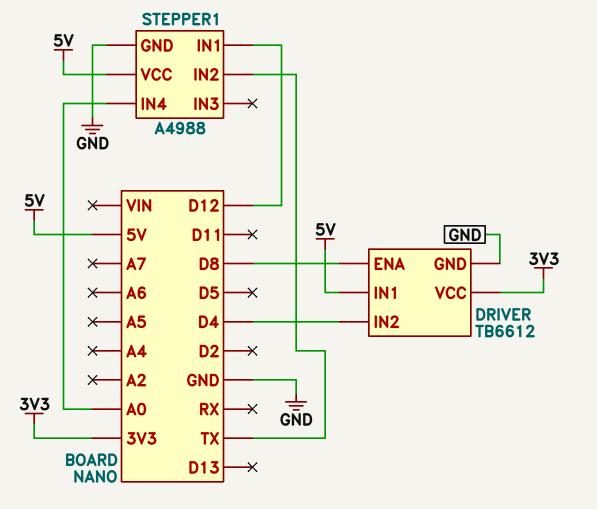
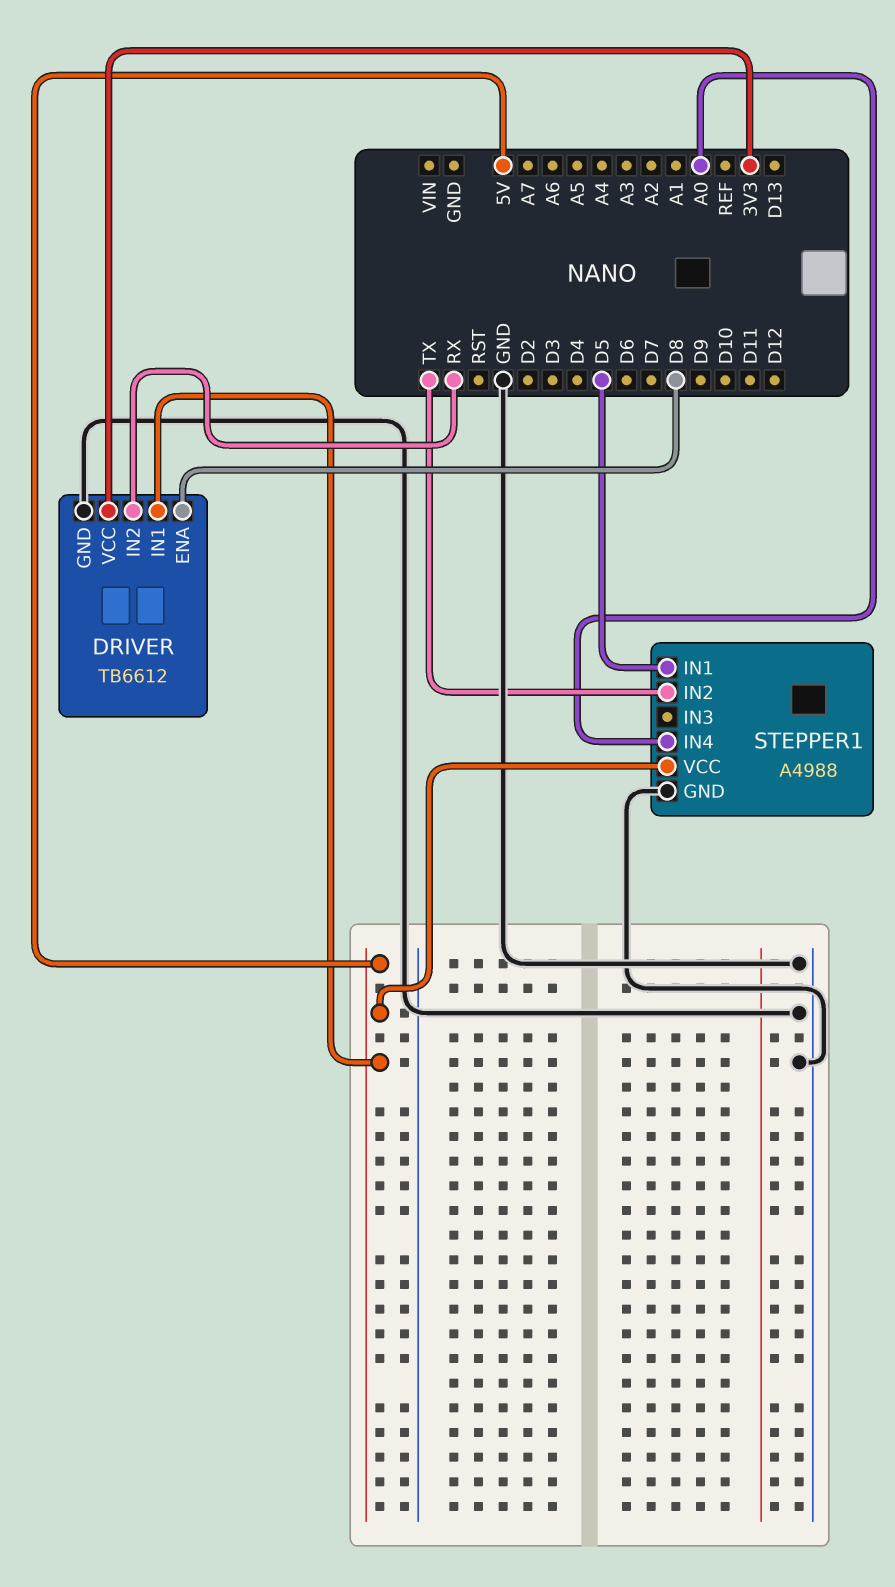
DRIVER pin IN2: D4 -> RX
STEPPER1 pin IN1: D12 -> D5

